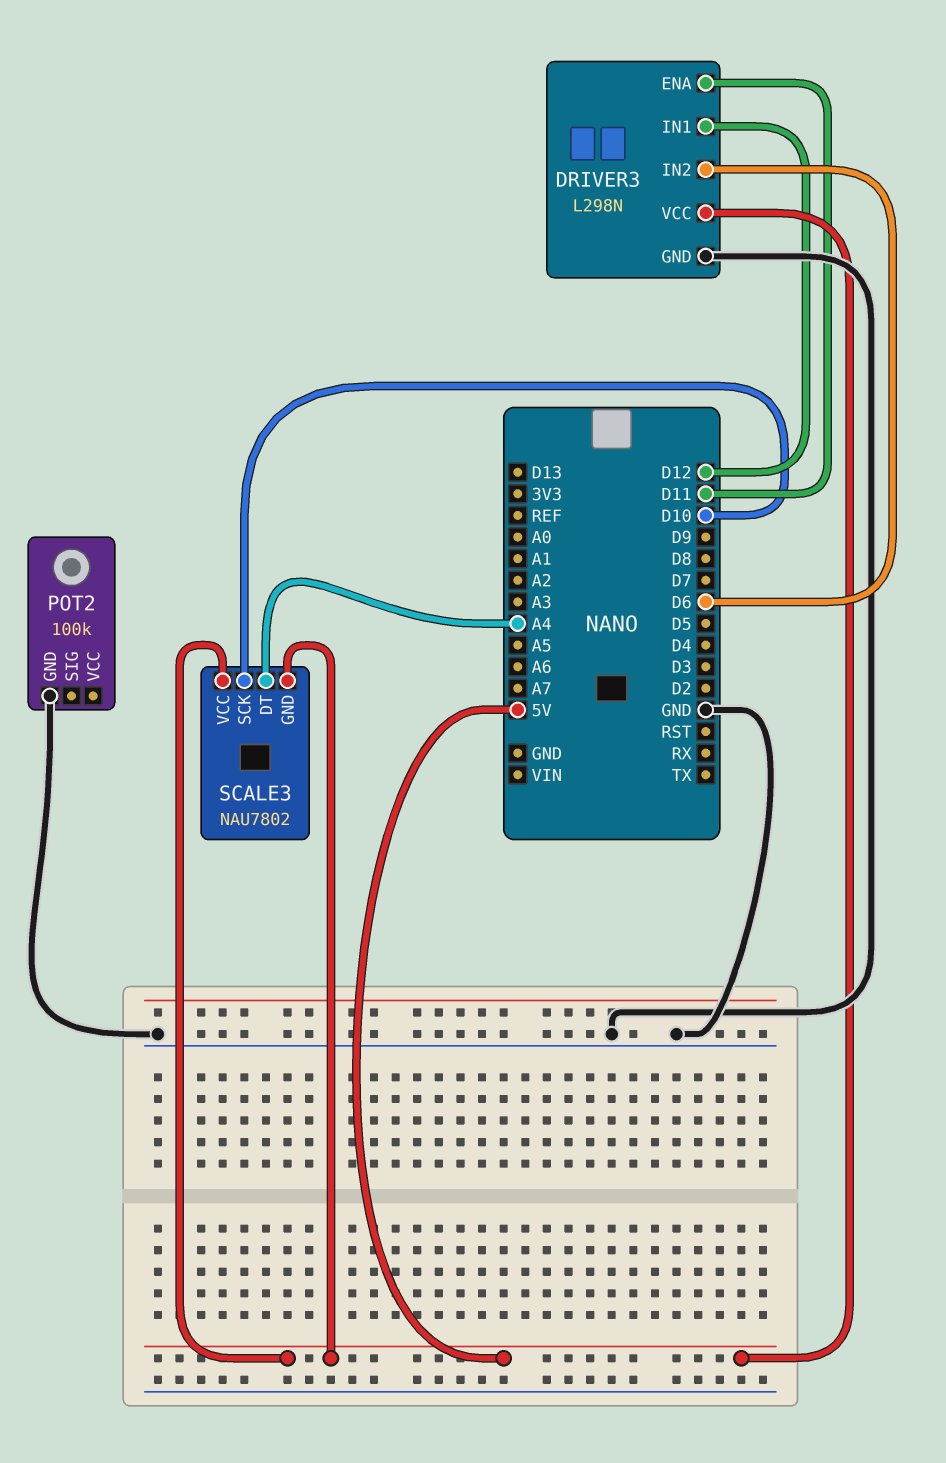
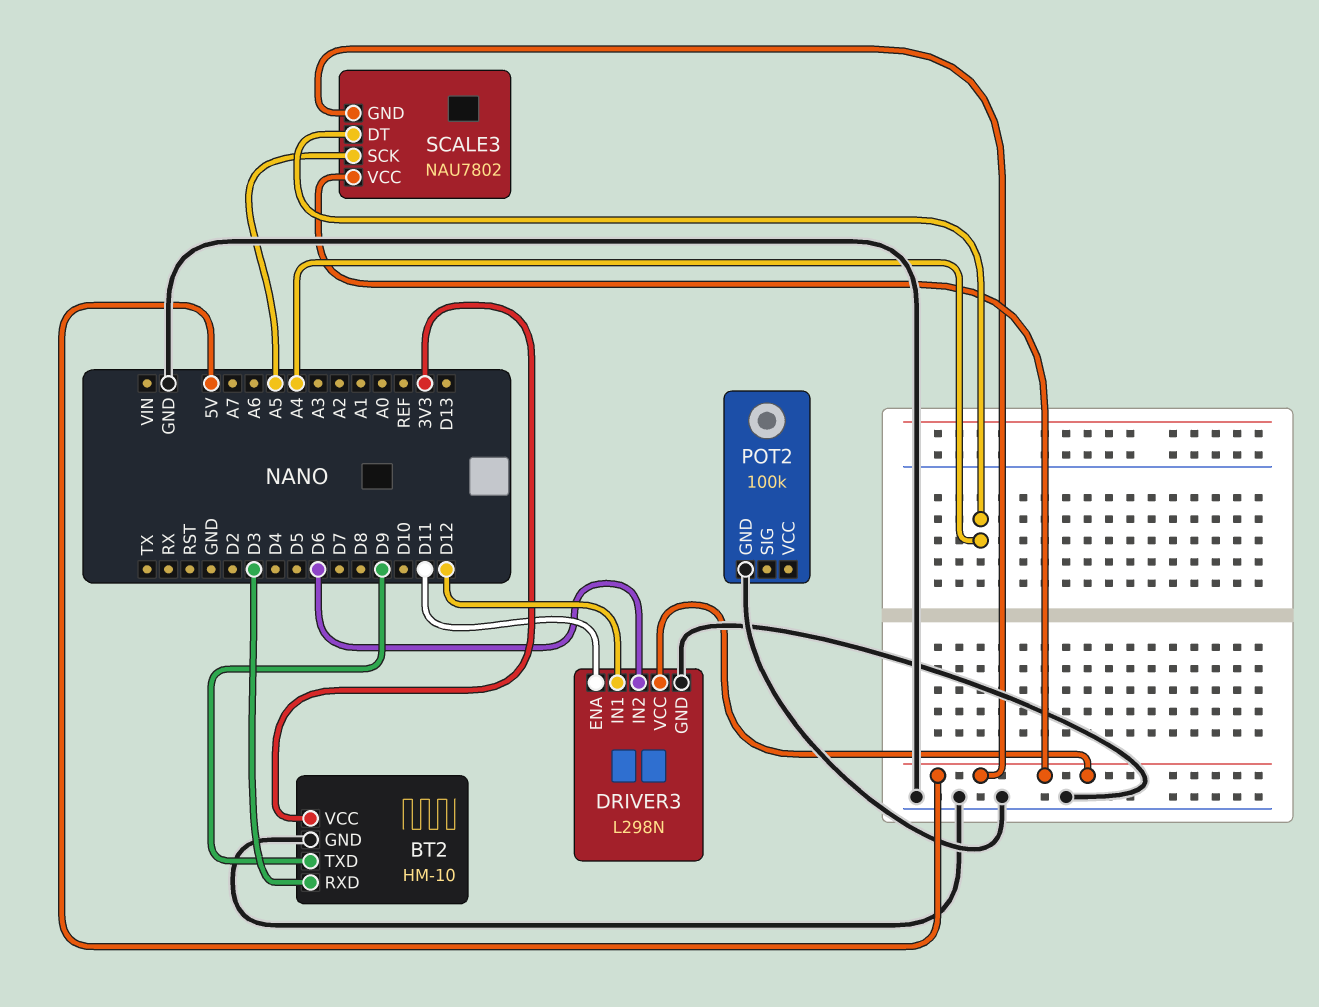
BT2: none -> HM-10
BT2 pin GND: none -> GND
BT2 pin RXD: none -> D3
BT2 pin TXD: none -> D9
BT2 pin VCC: none -> 3V3
SCALE3 pin SCK: D10 -> A5

